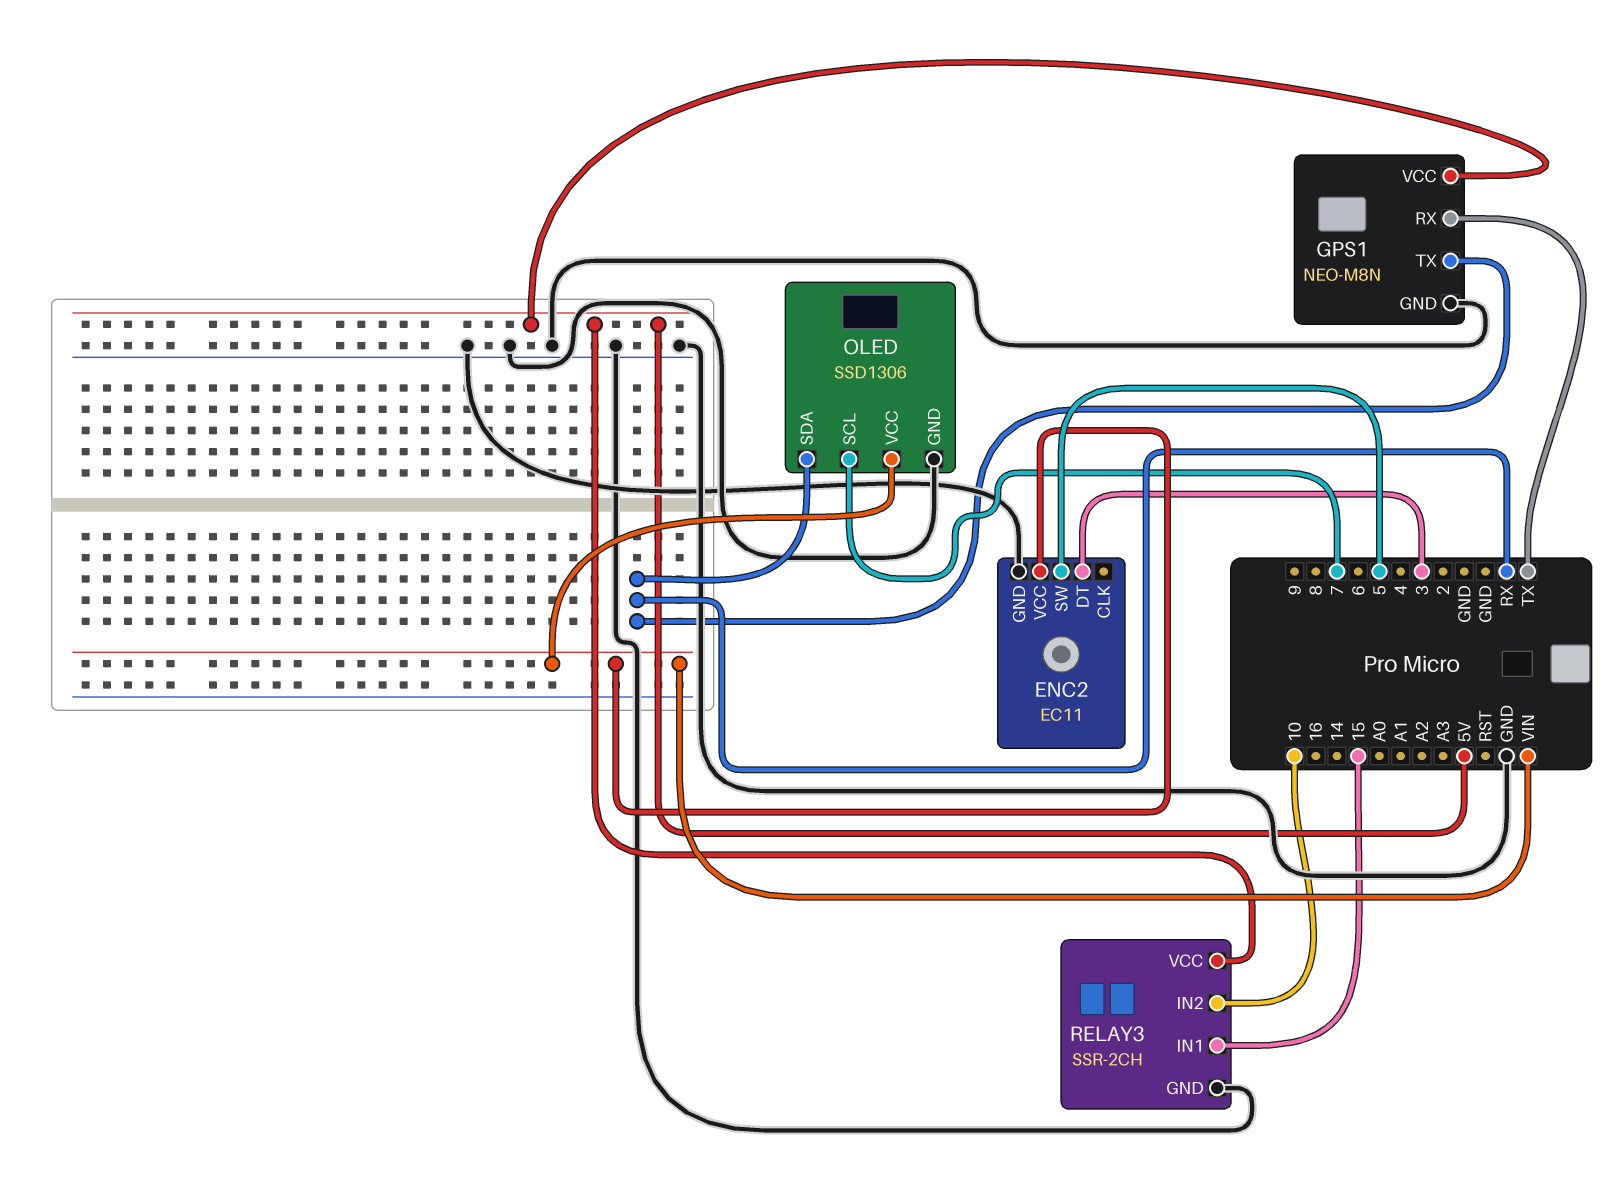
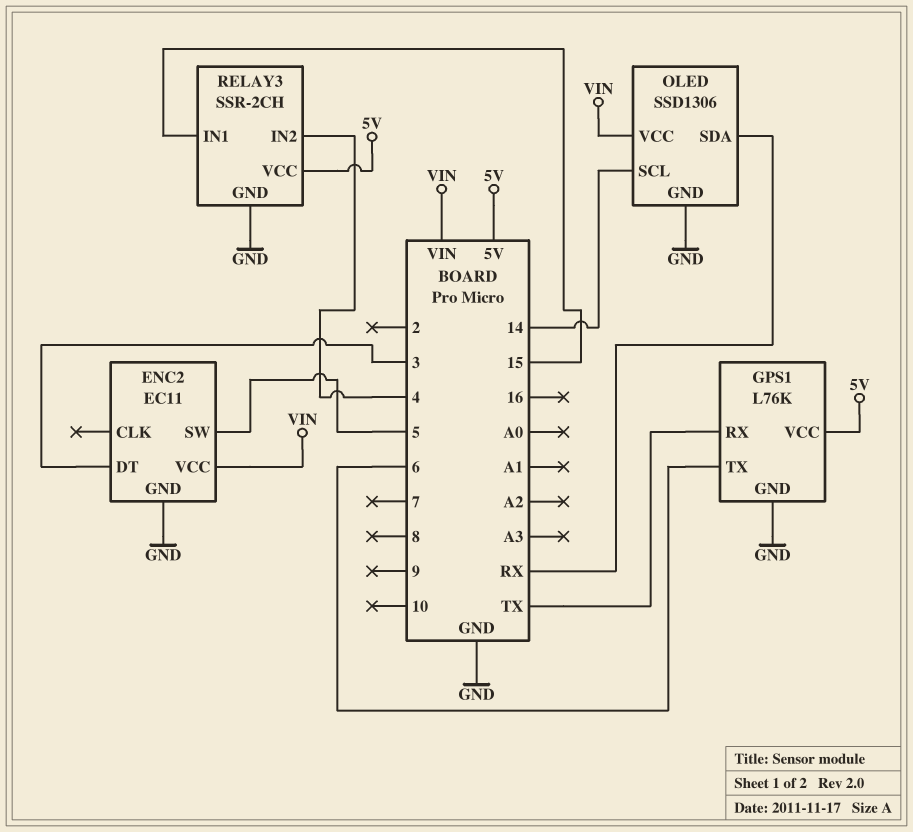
GPS1: NEO-M8N -> L76K
GPS1 pin TX: RX -> 6
OLED pin SCL: 7 -> 14
RELAY3 pin IN2: 10 -> 4

